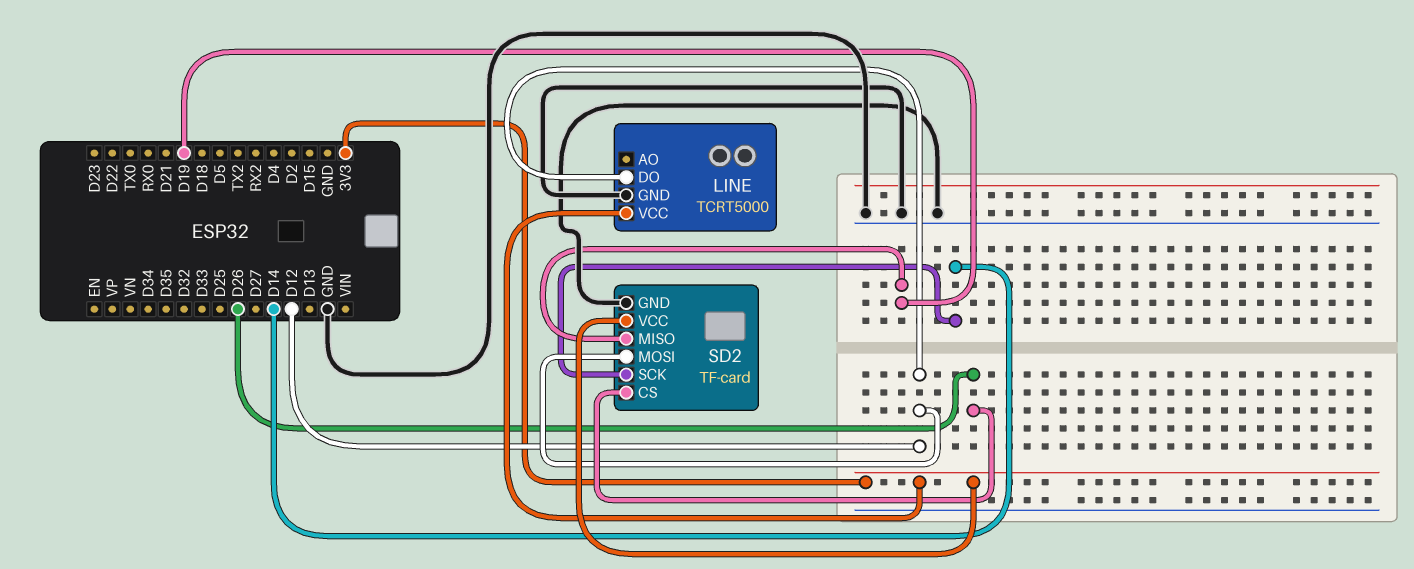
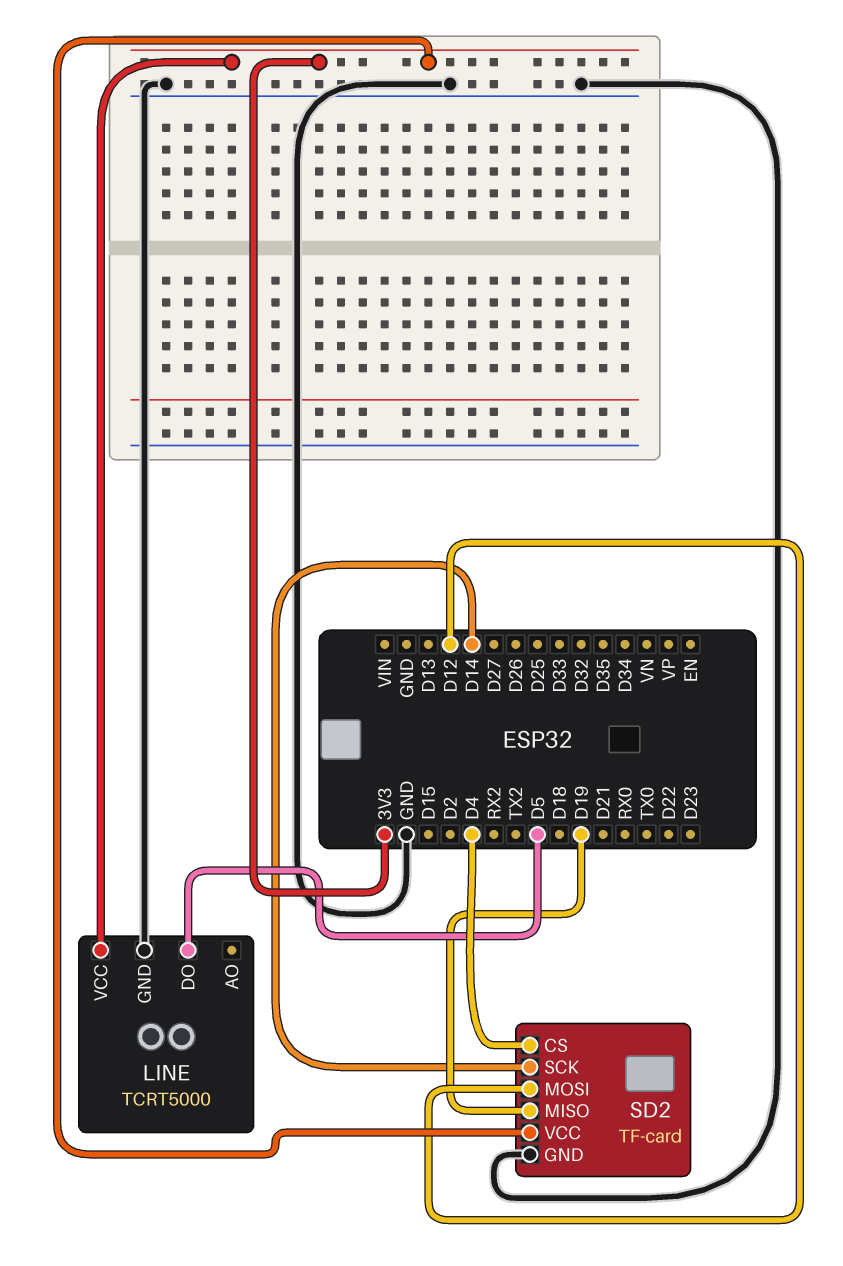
LINE pin DO: D12 -> D5
SD2 pin CS: D26 -> D4

